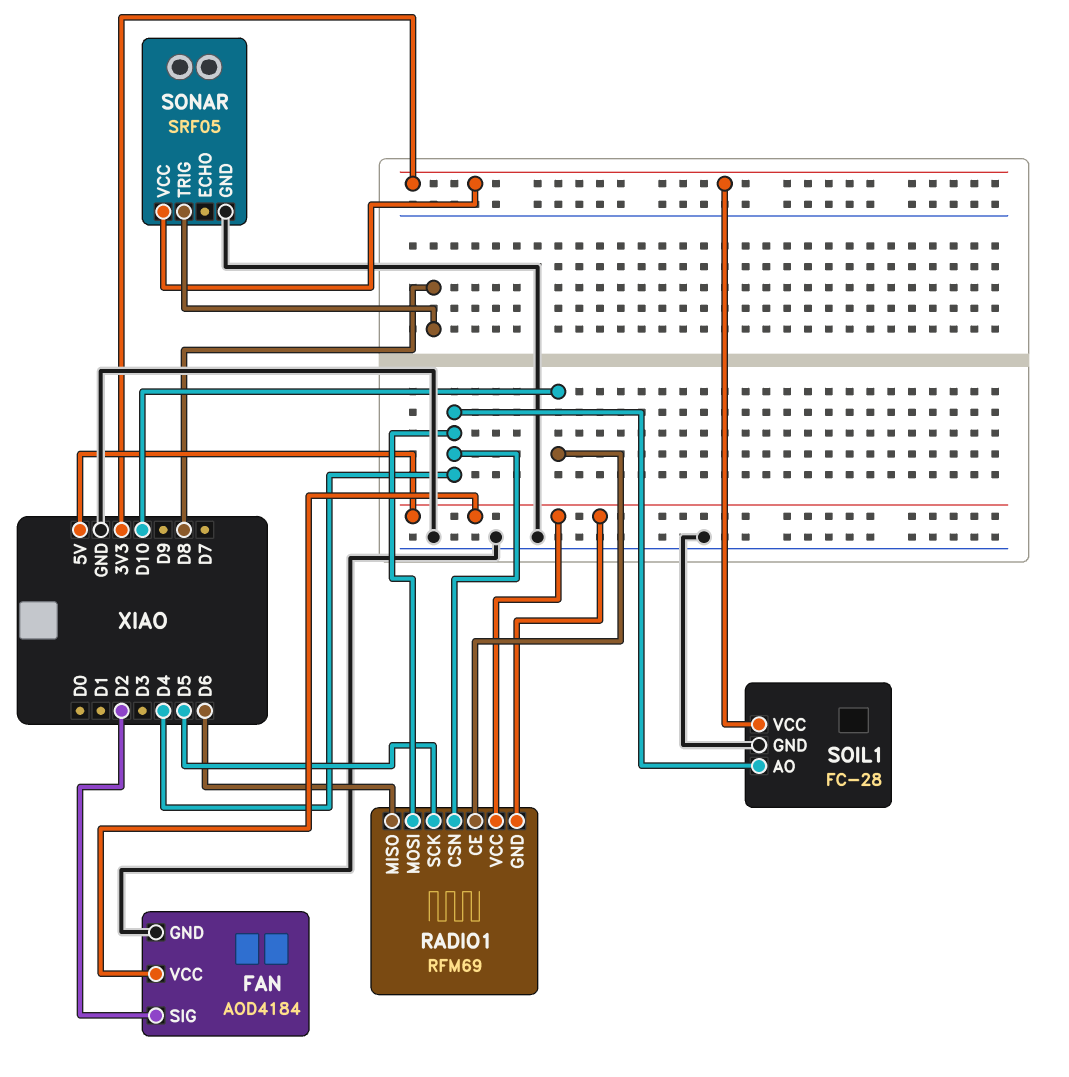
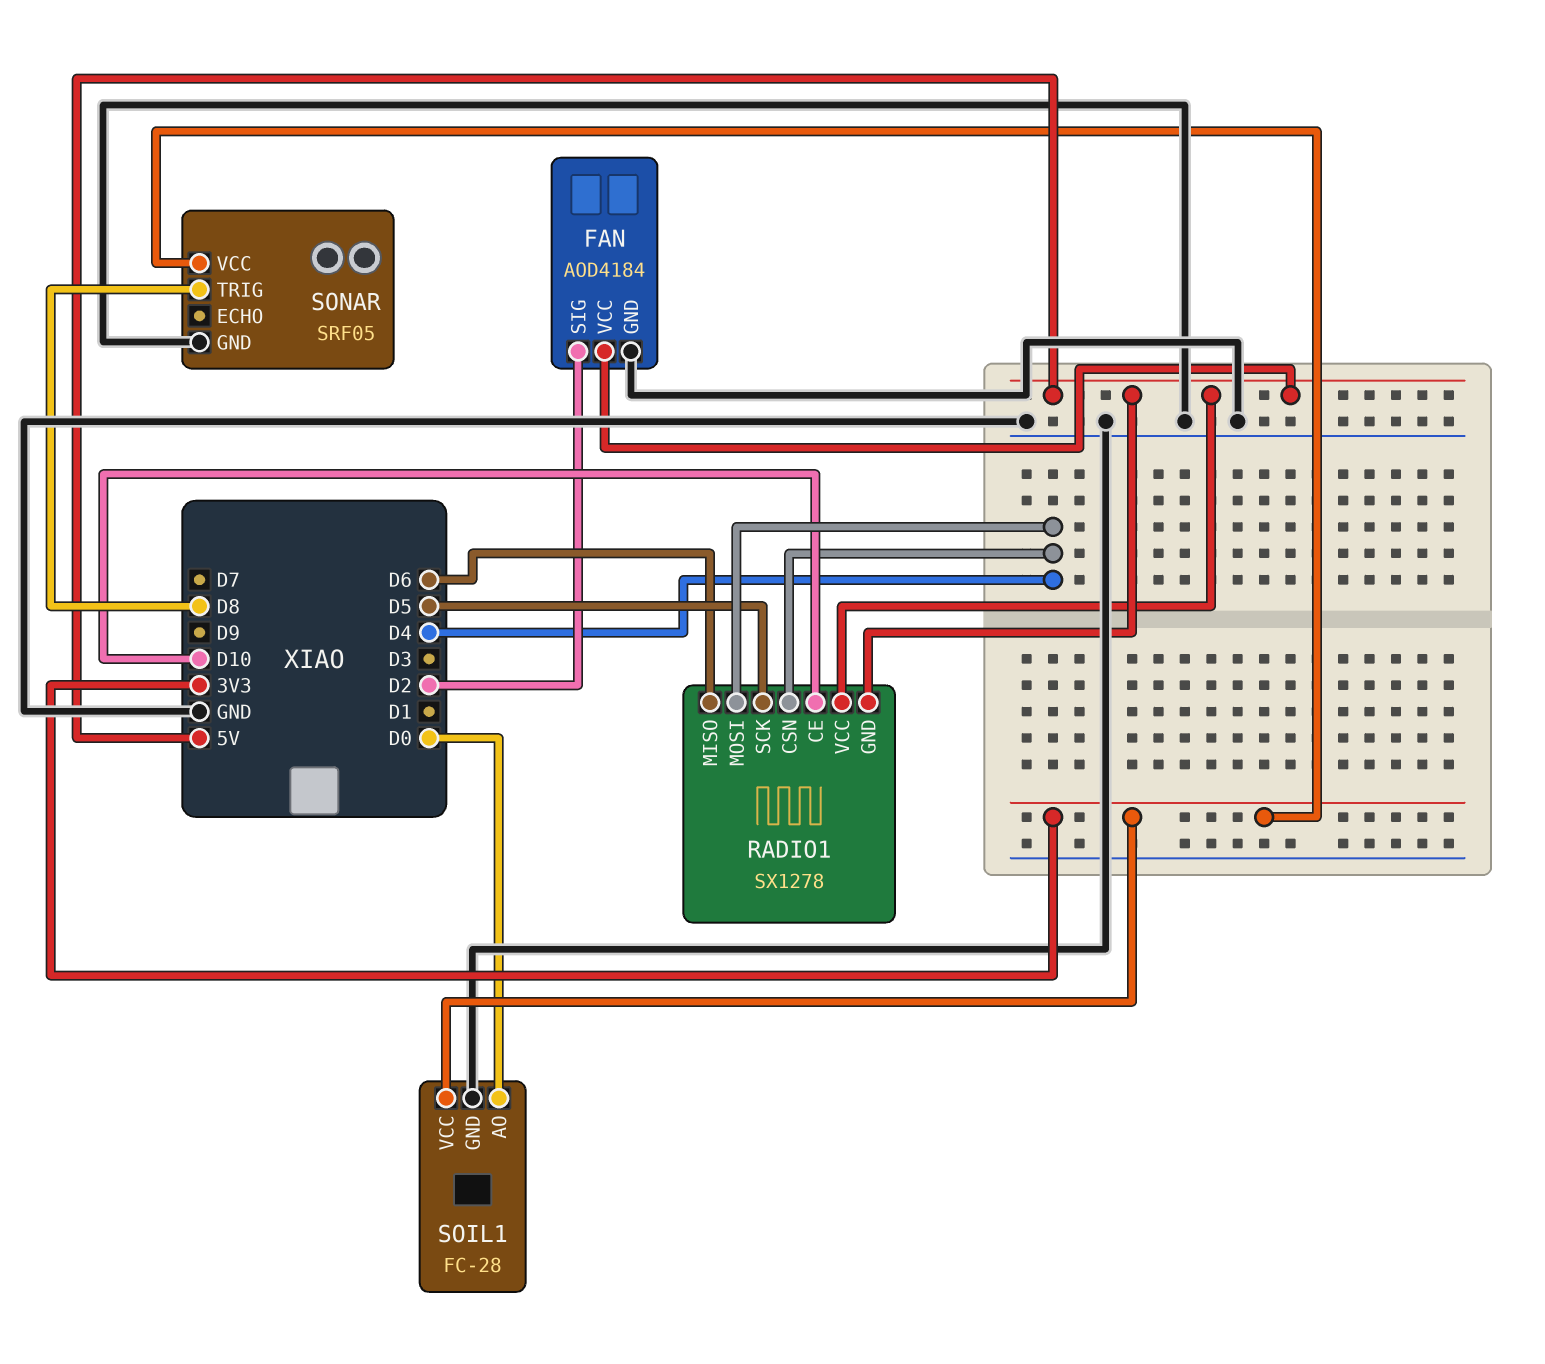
RADIO1: RFM69 -> SX1278
SOIL1 pin AO: D4 -> D0

